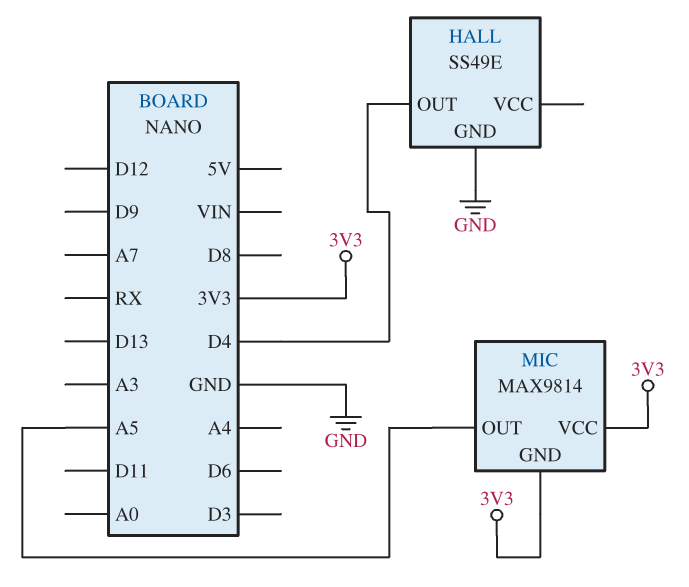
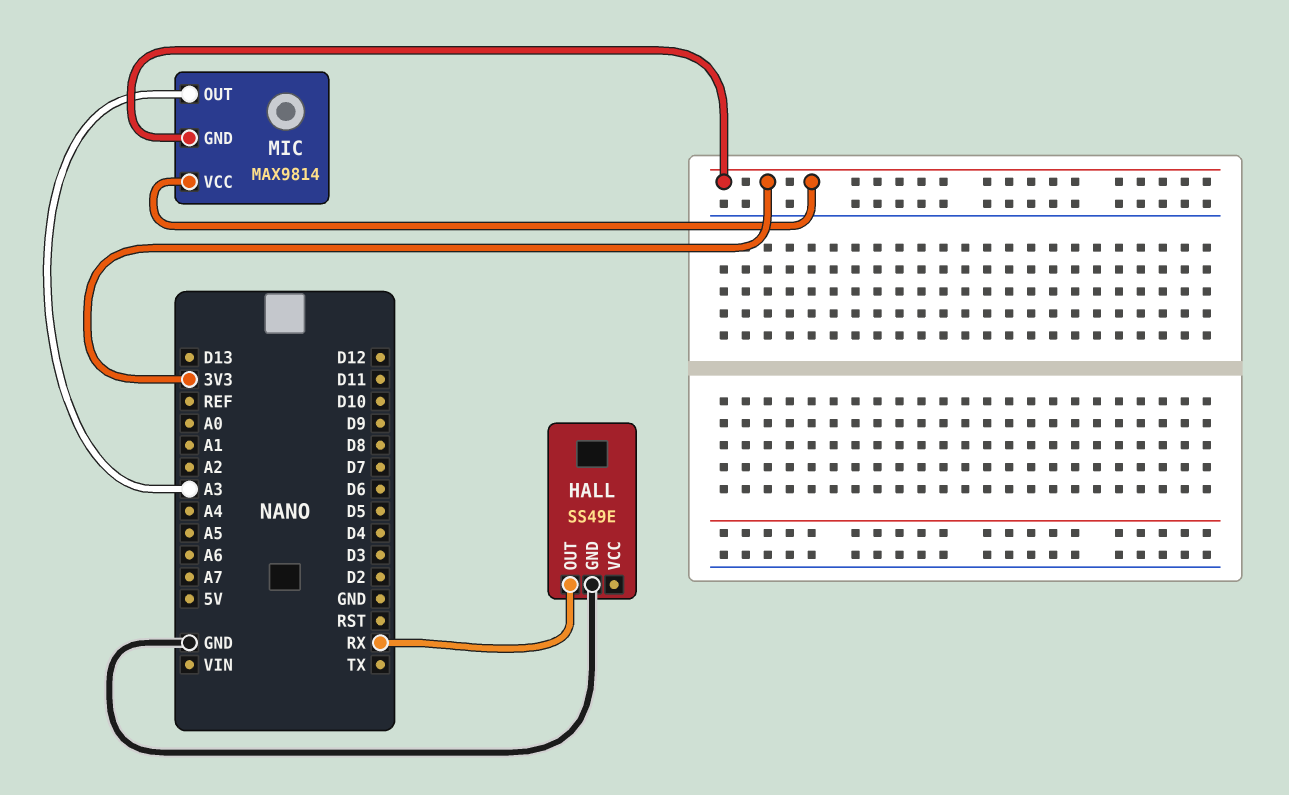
HALL pin OUT: D4 -> RX
MIC pin OUT: A5 -> A3

